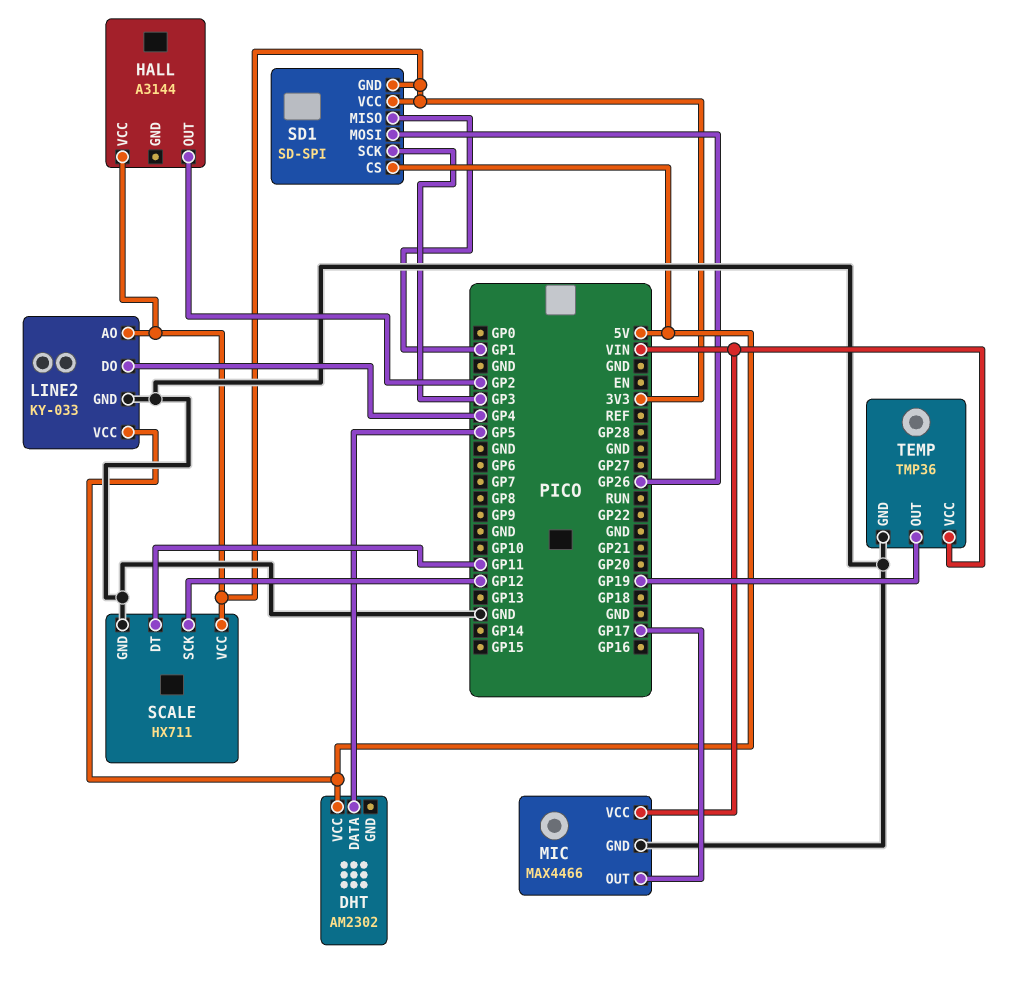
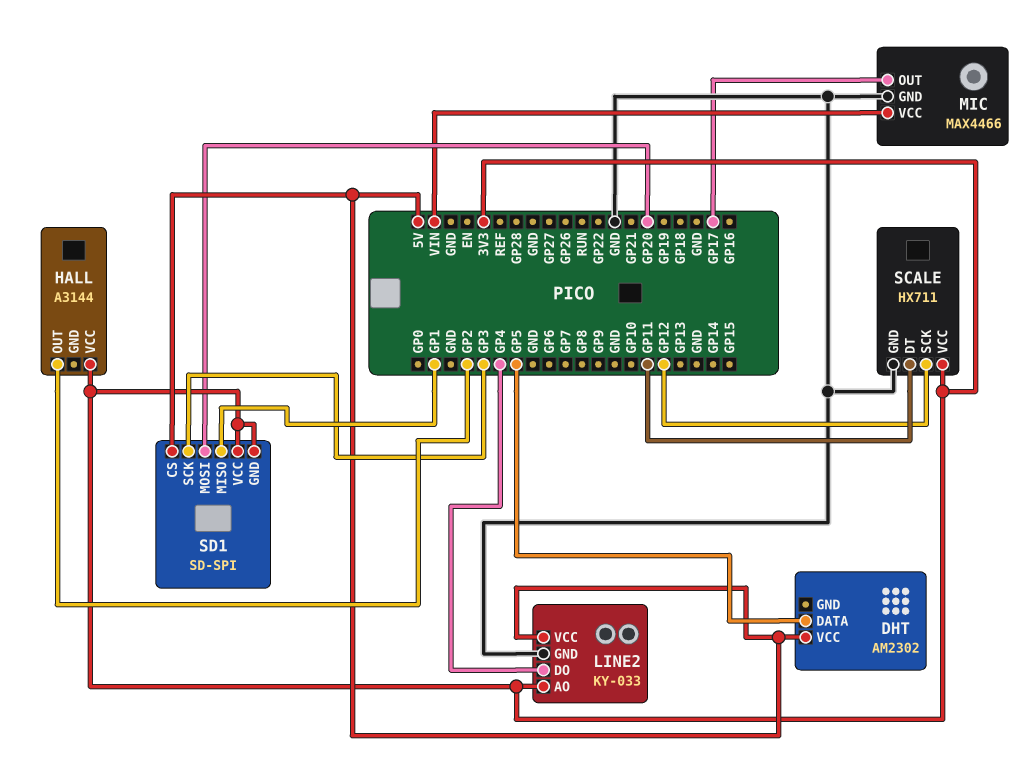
SD1 pin MOSI: GP26 -> GP20
TEMP: TMP36 -> none
TEMP pin GND: GND -> none
TEMP pin OUT: GP19 -> none
TEMP pin VCC: VIN -> none

